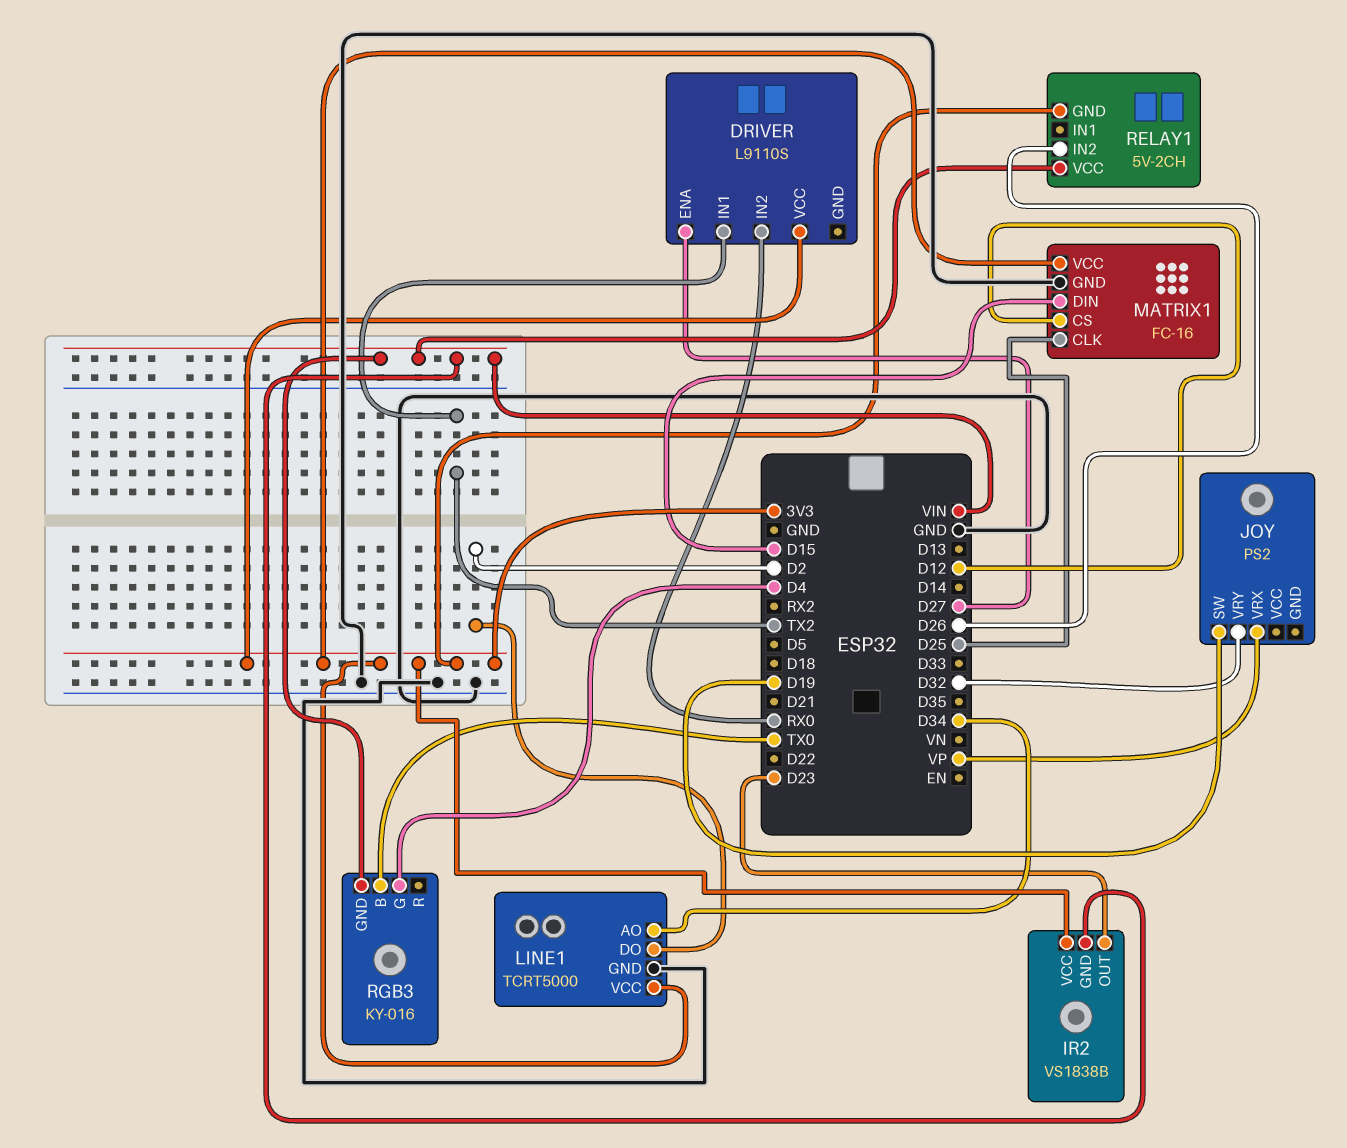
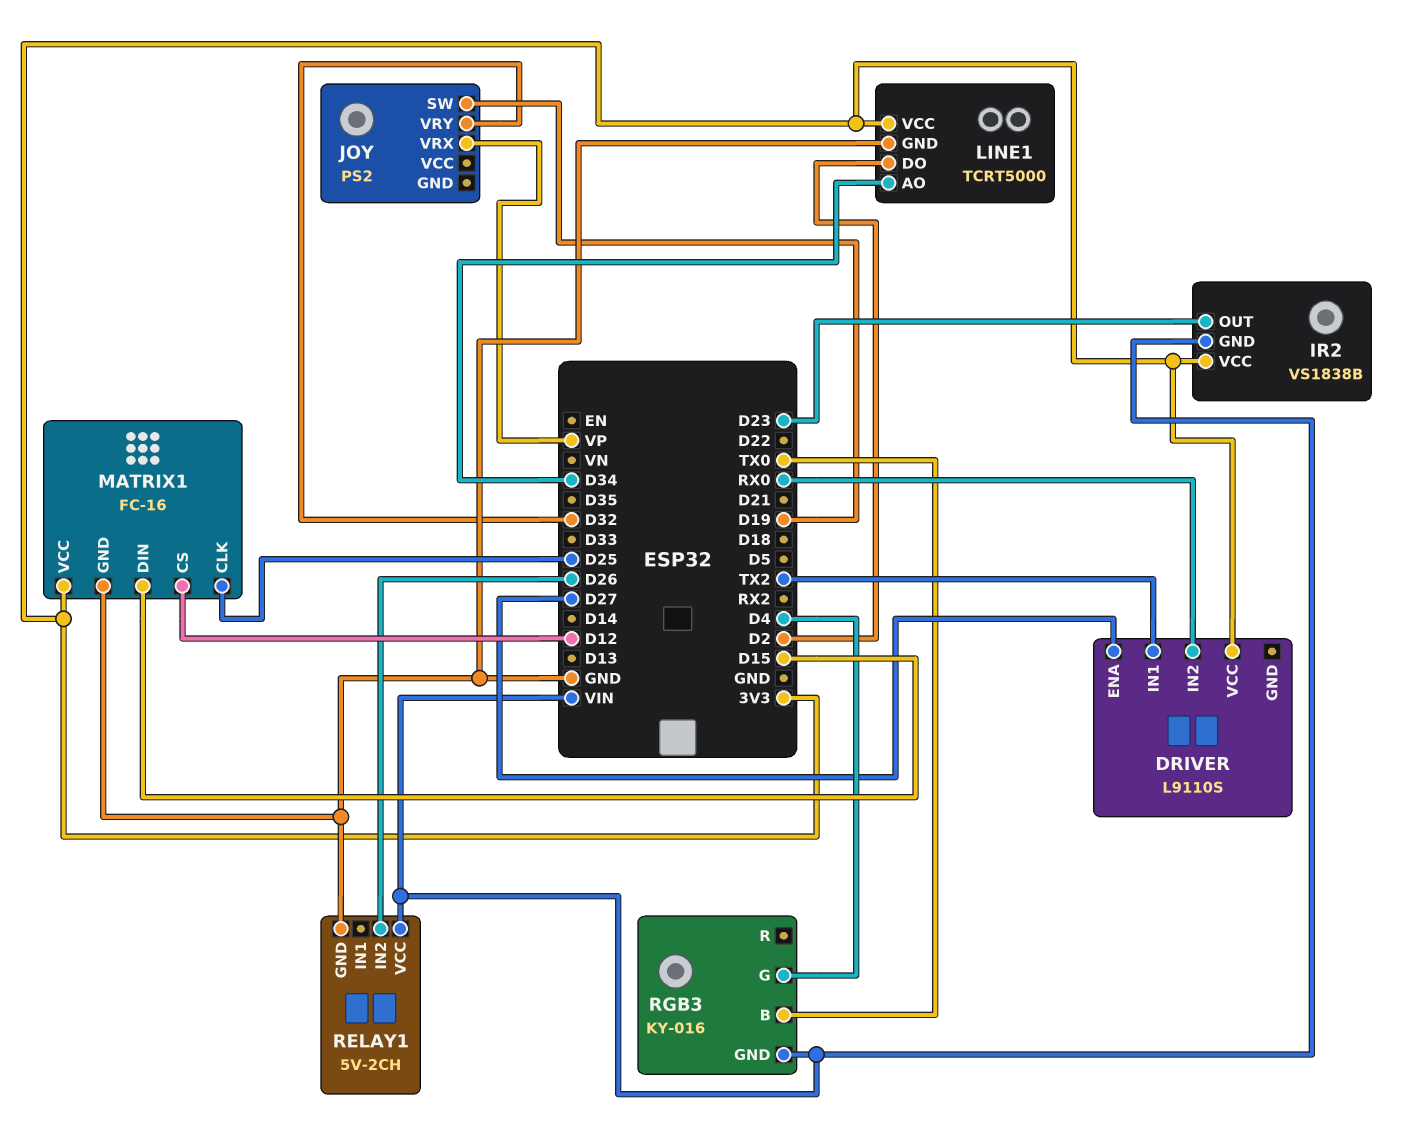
RELAY1 pin GND: 3V3 -> GND

